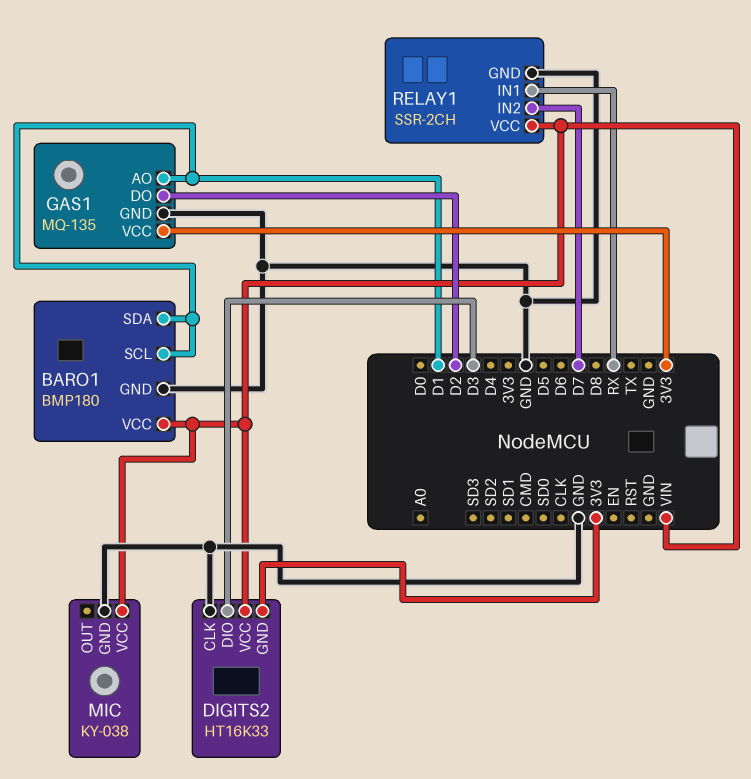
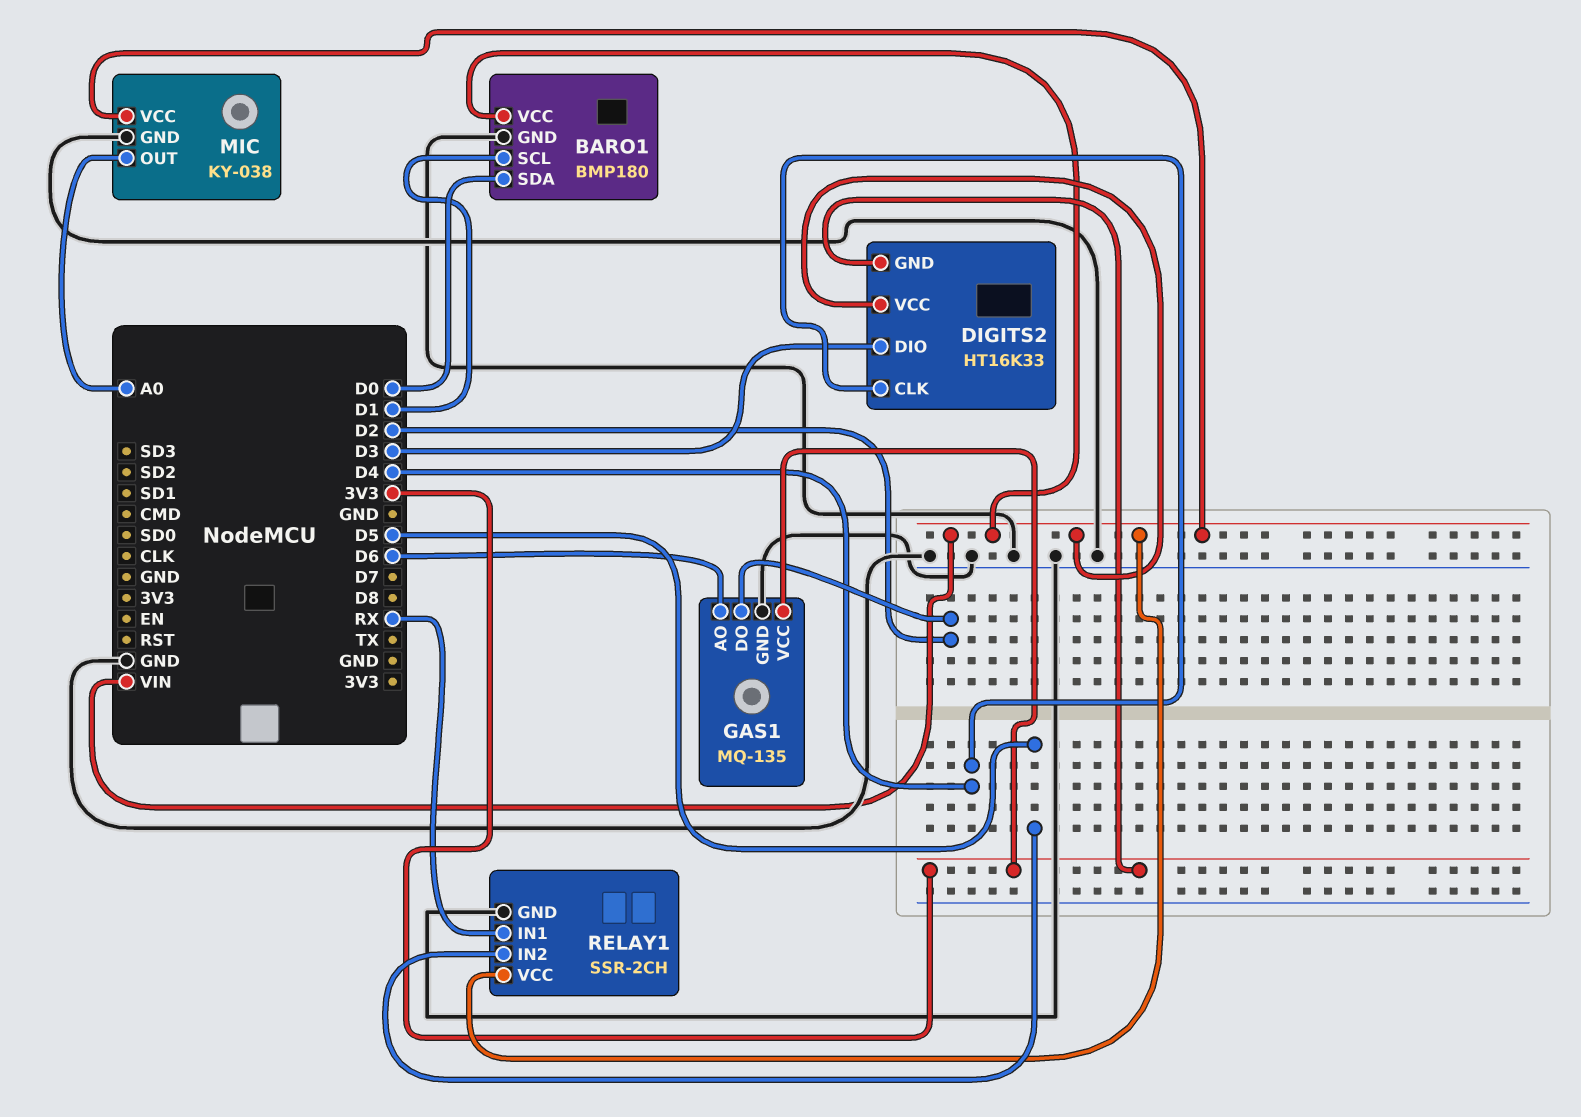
BARO1 pin SDA: D1 -> D0
DIGITS2 pin CLK: GND -> D4
GAS1 pin AO: D1 -> D6
MIC pin OUT: none -> A0
RELAY1 pin IN2: D7 -> D5

